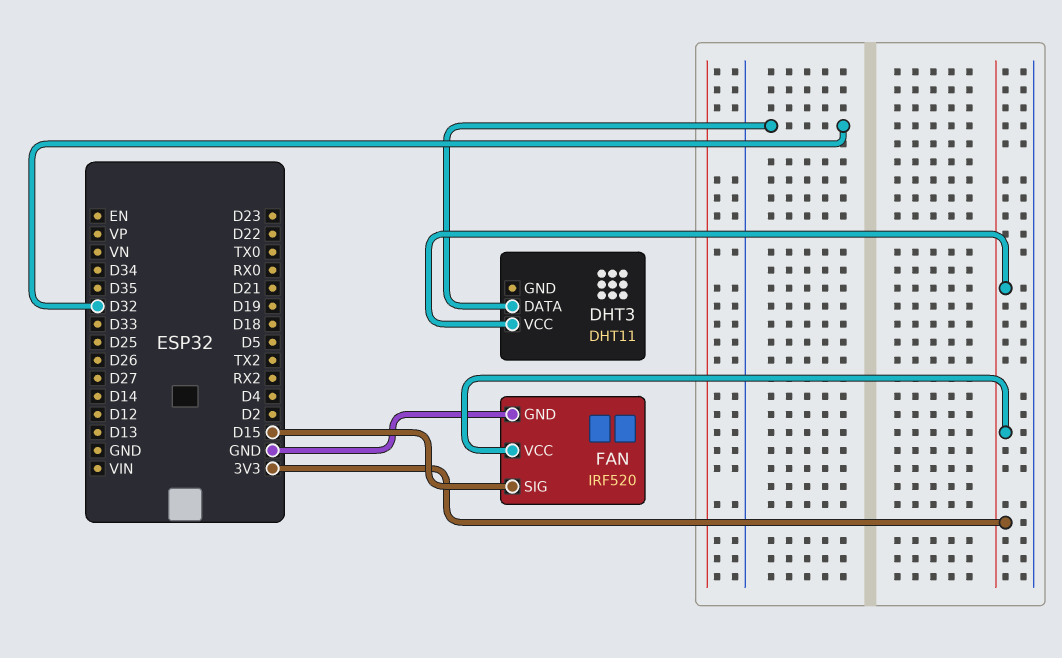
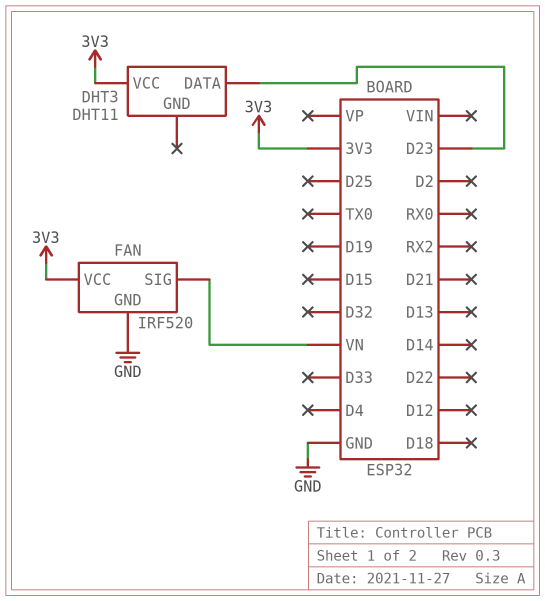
DHT3 pin DATA: D32 -> D23
FAN pin SIG: D15 -> VN

